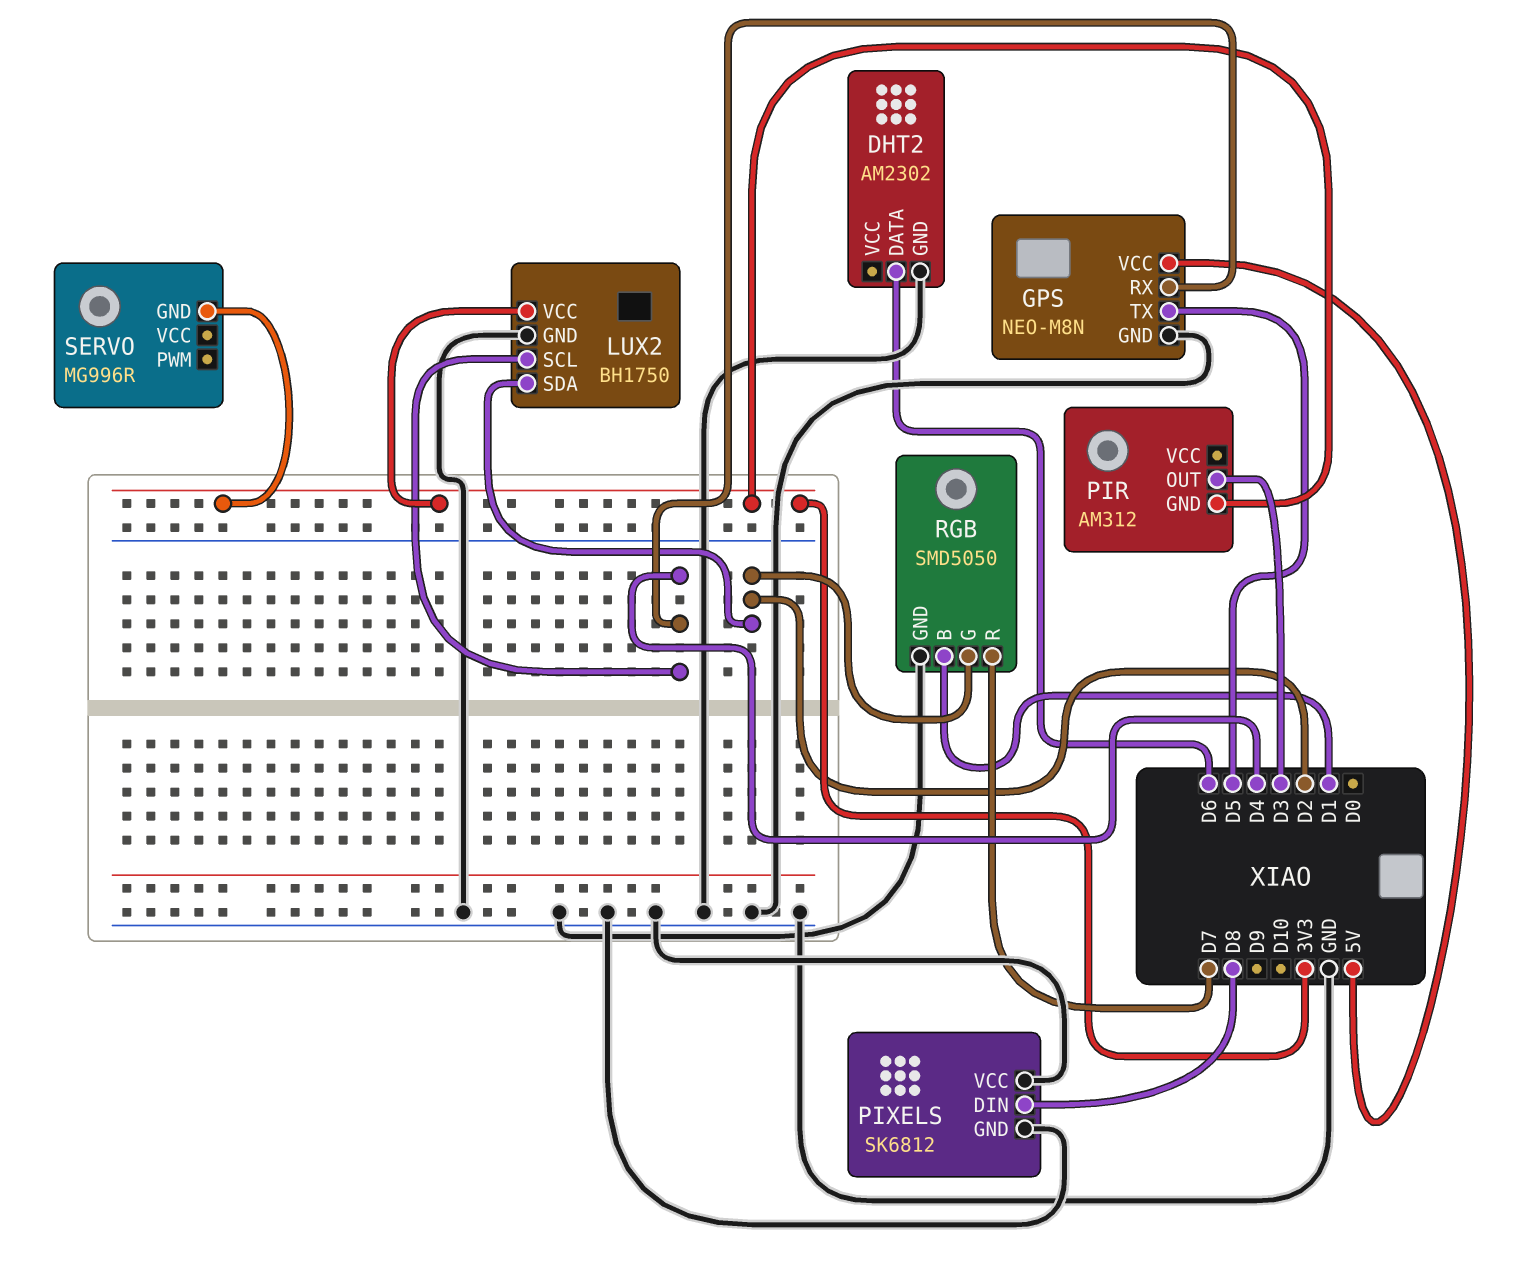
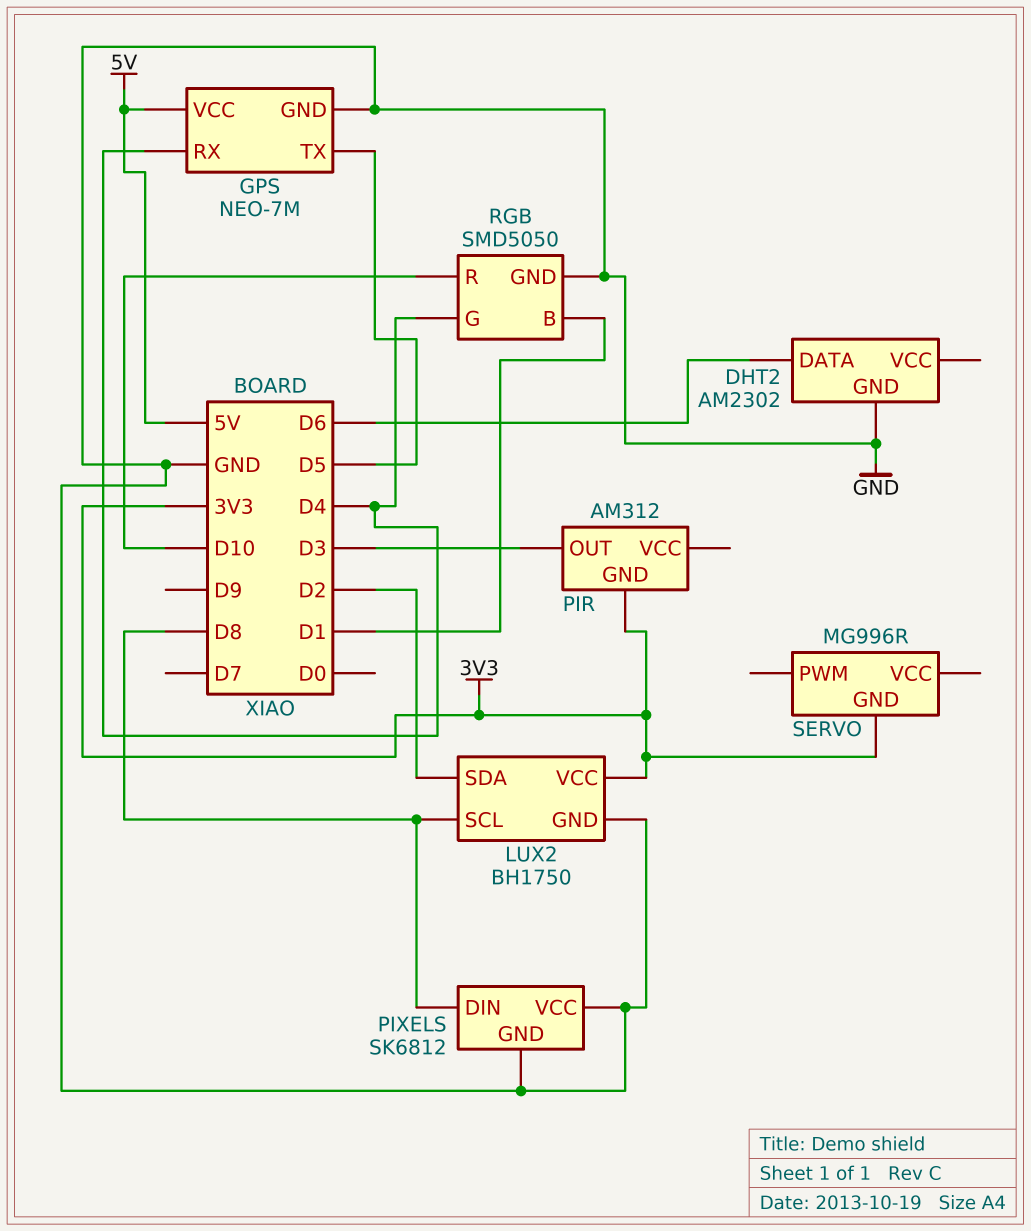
GPS: NEO-M8N -> NEO-7M
LUX2 pin SCL: D4 -> D8
RGB pin G: D2 -> D4
RGB pin R: D7 -> D10

